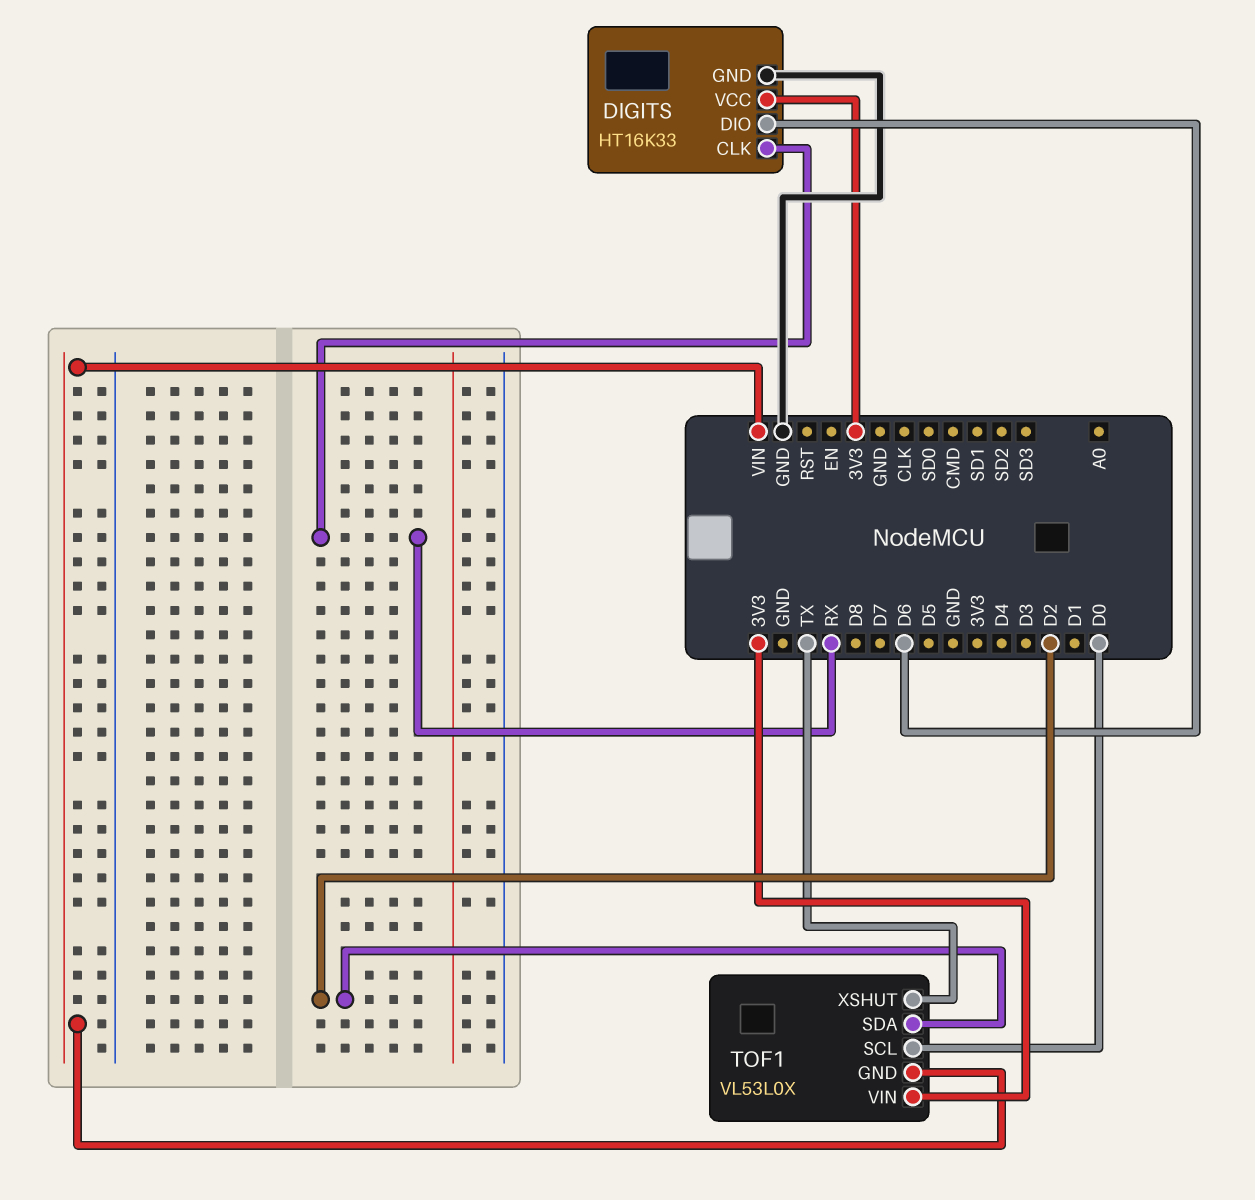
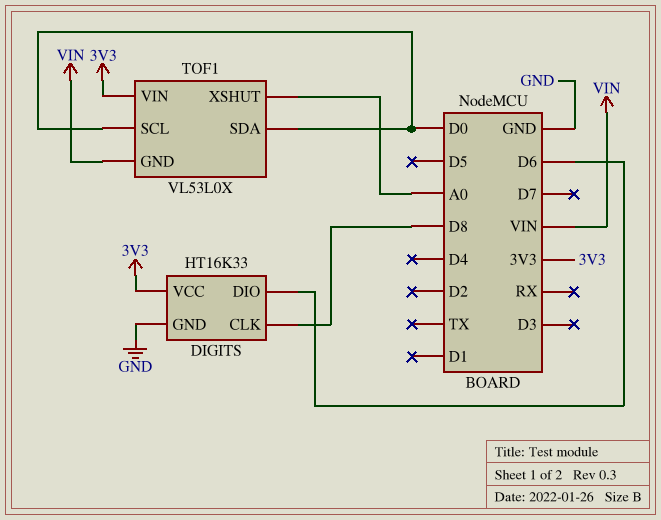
DIGITS pin CLK: RX -> D8
TOF1 pin SDA: D2 -> D0
TOF1 pin XSHUT: TX -> A0

